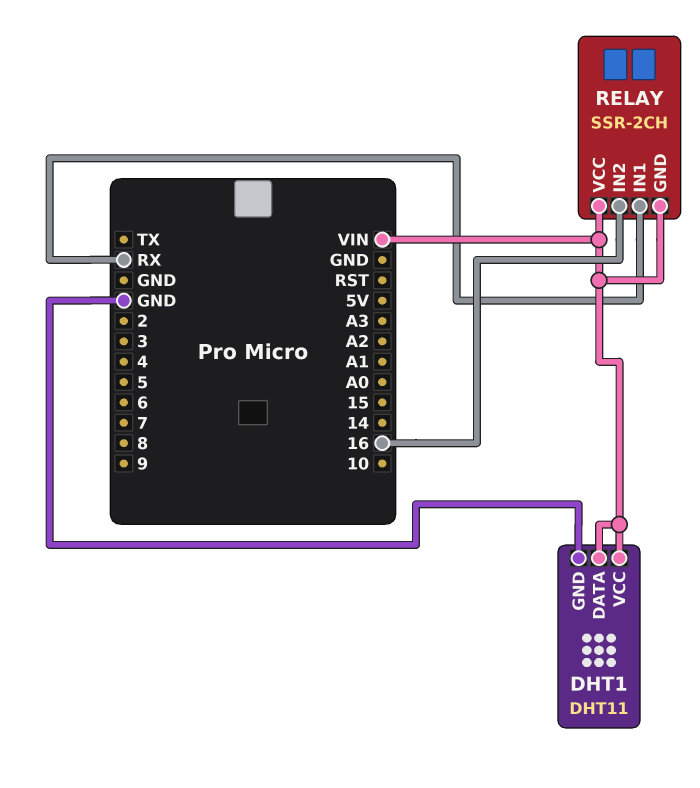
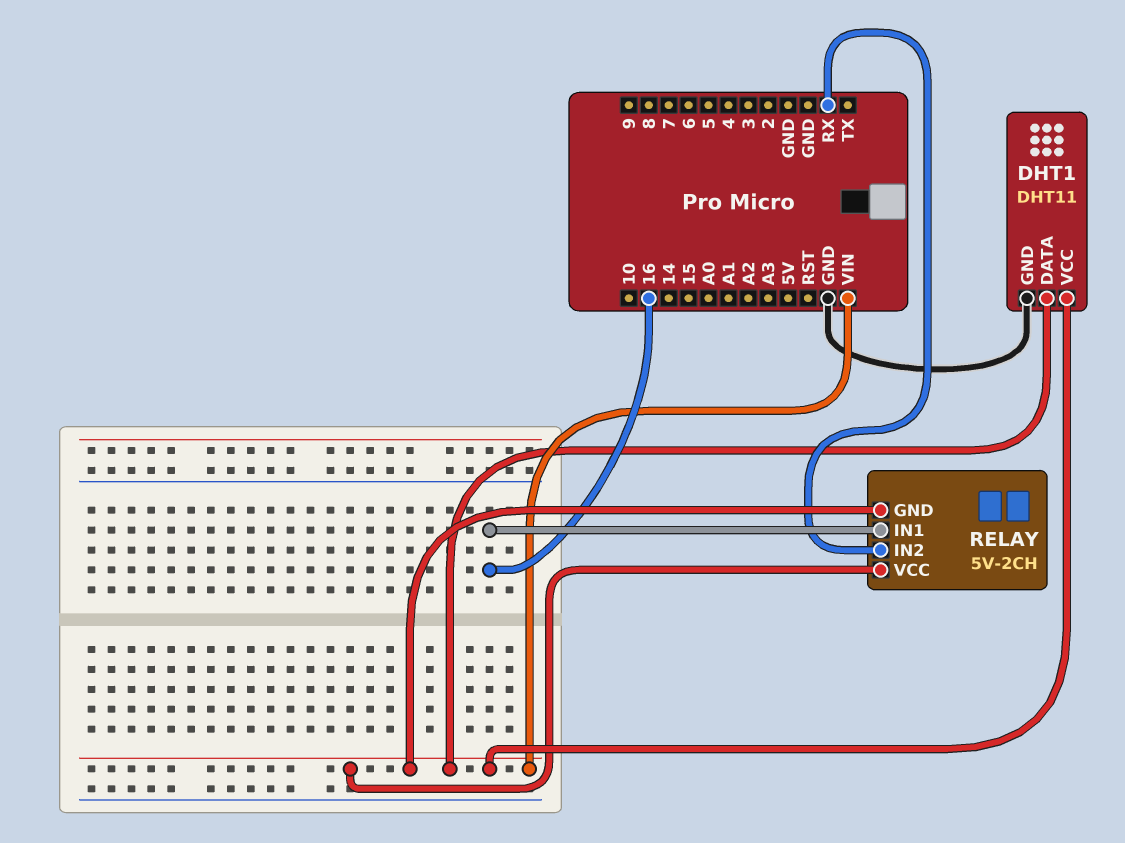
RELAY: SSR-2CH -> 5V-2CH
RELAY pin IN1: RX -> 16
RELAY pin IN2: 16 -> RX

